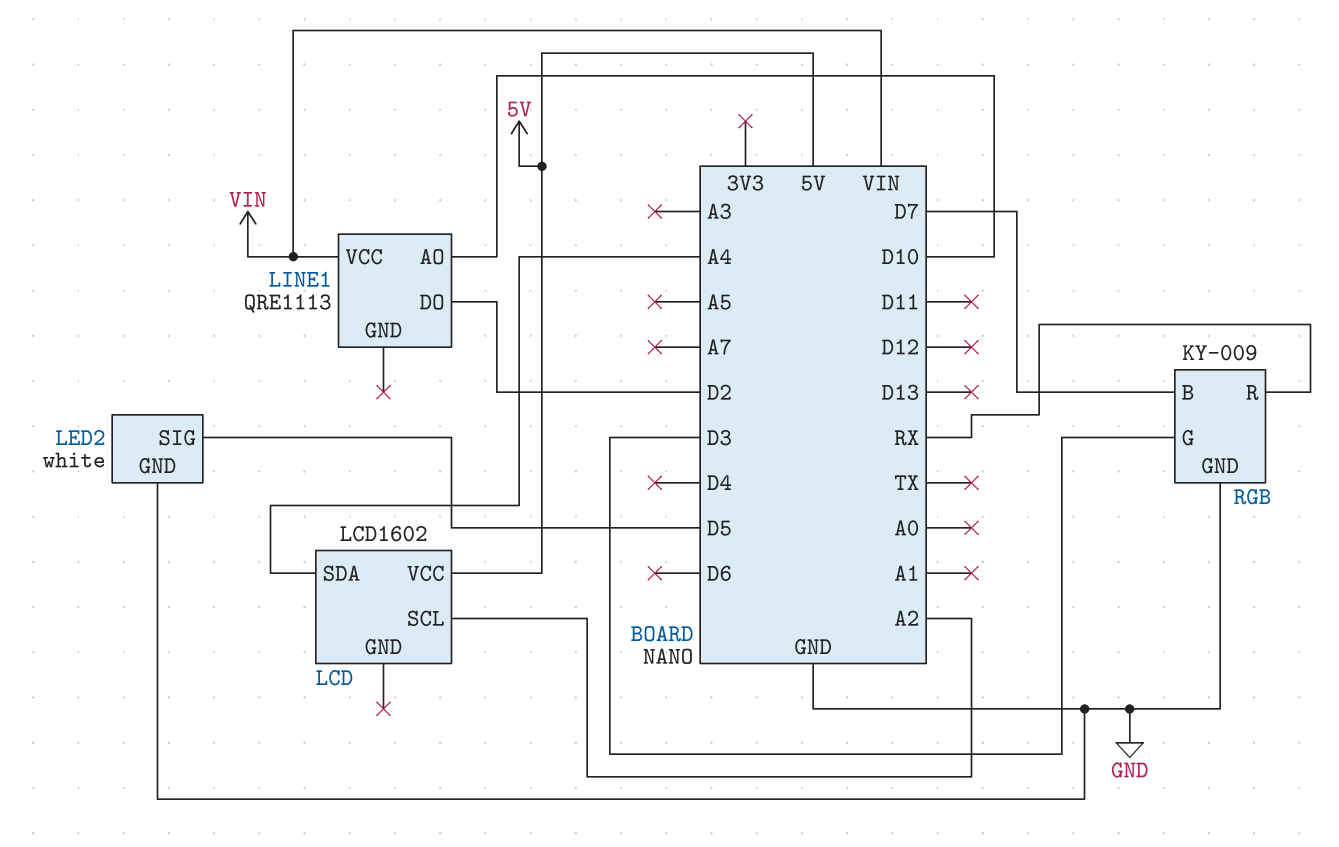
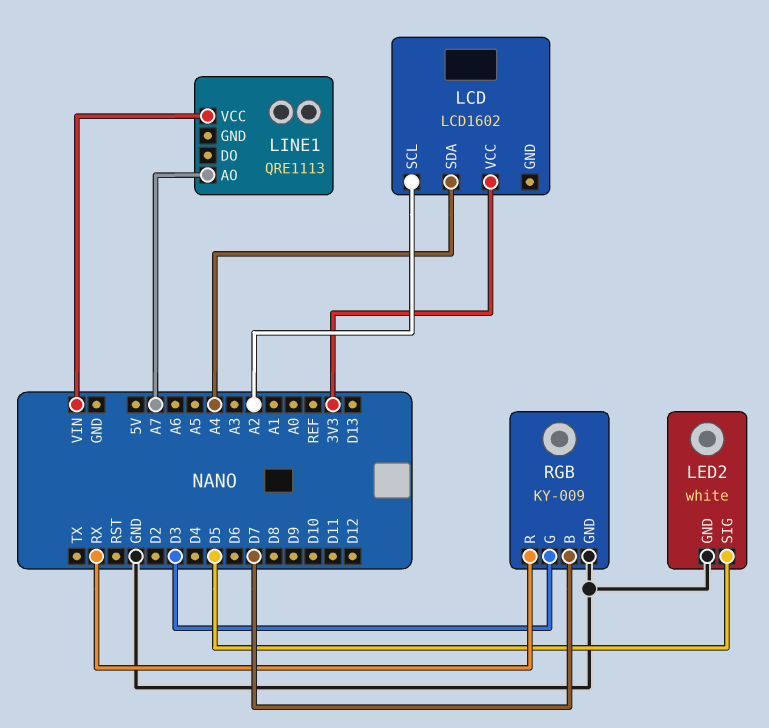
LCD pin VCC: 5V -> 3V3
LINE1 pin AO: D10 -> A7
LINE1 pin DO: D2 -> none

